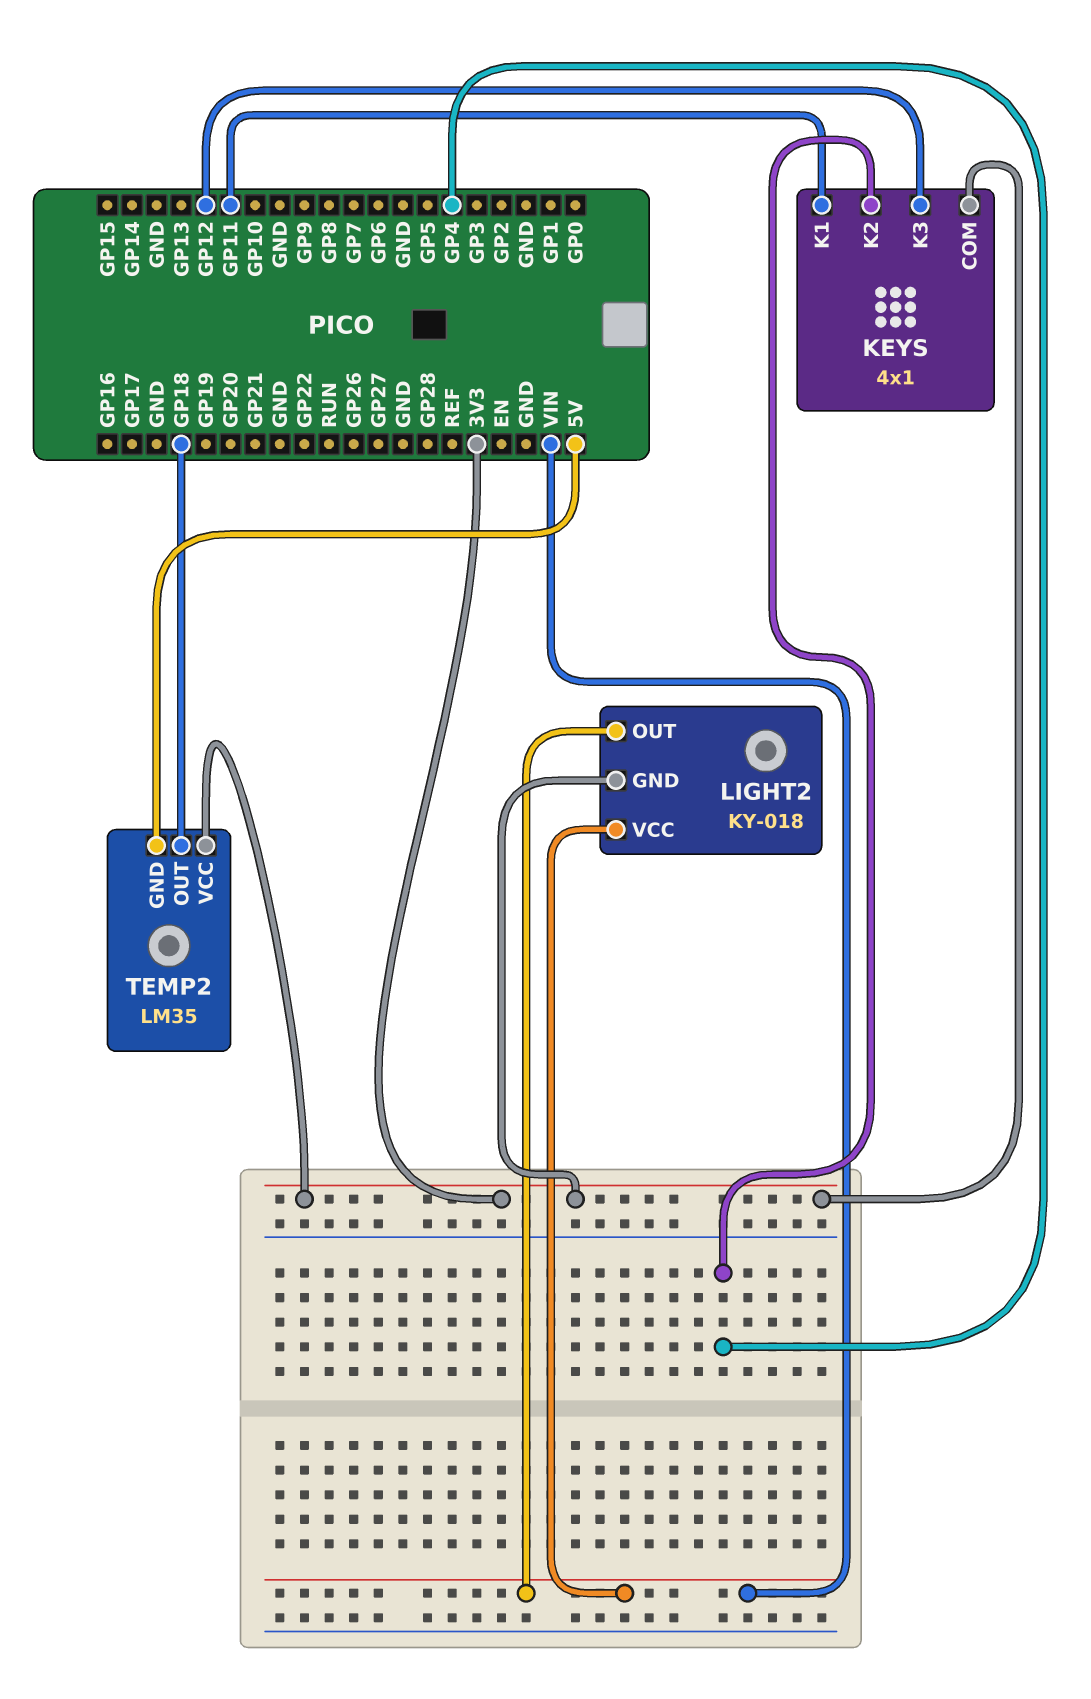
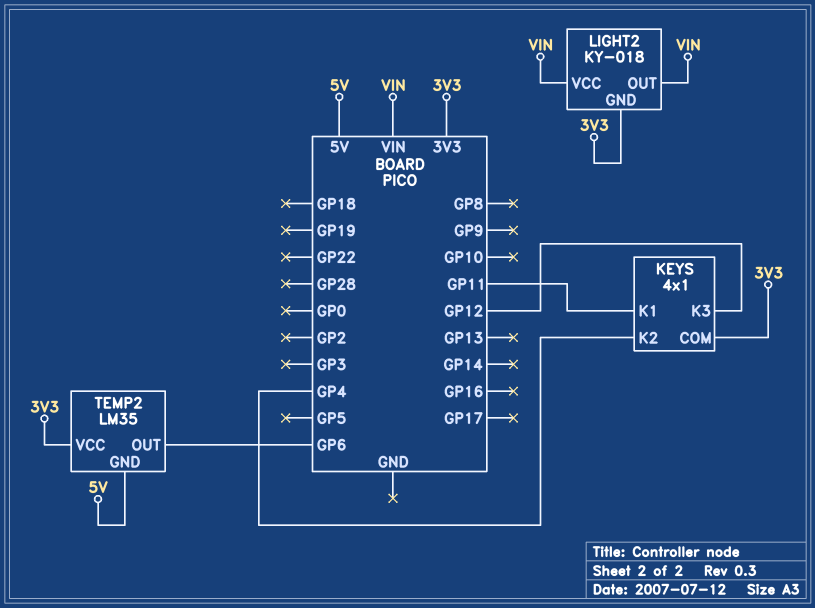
TEMP2 pin OUT: GP18 -> GP6

